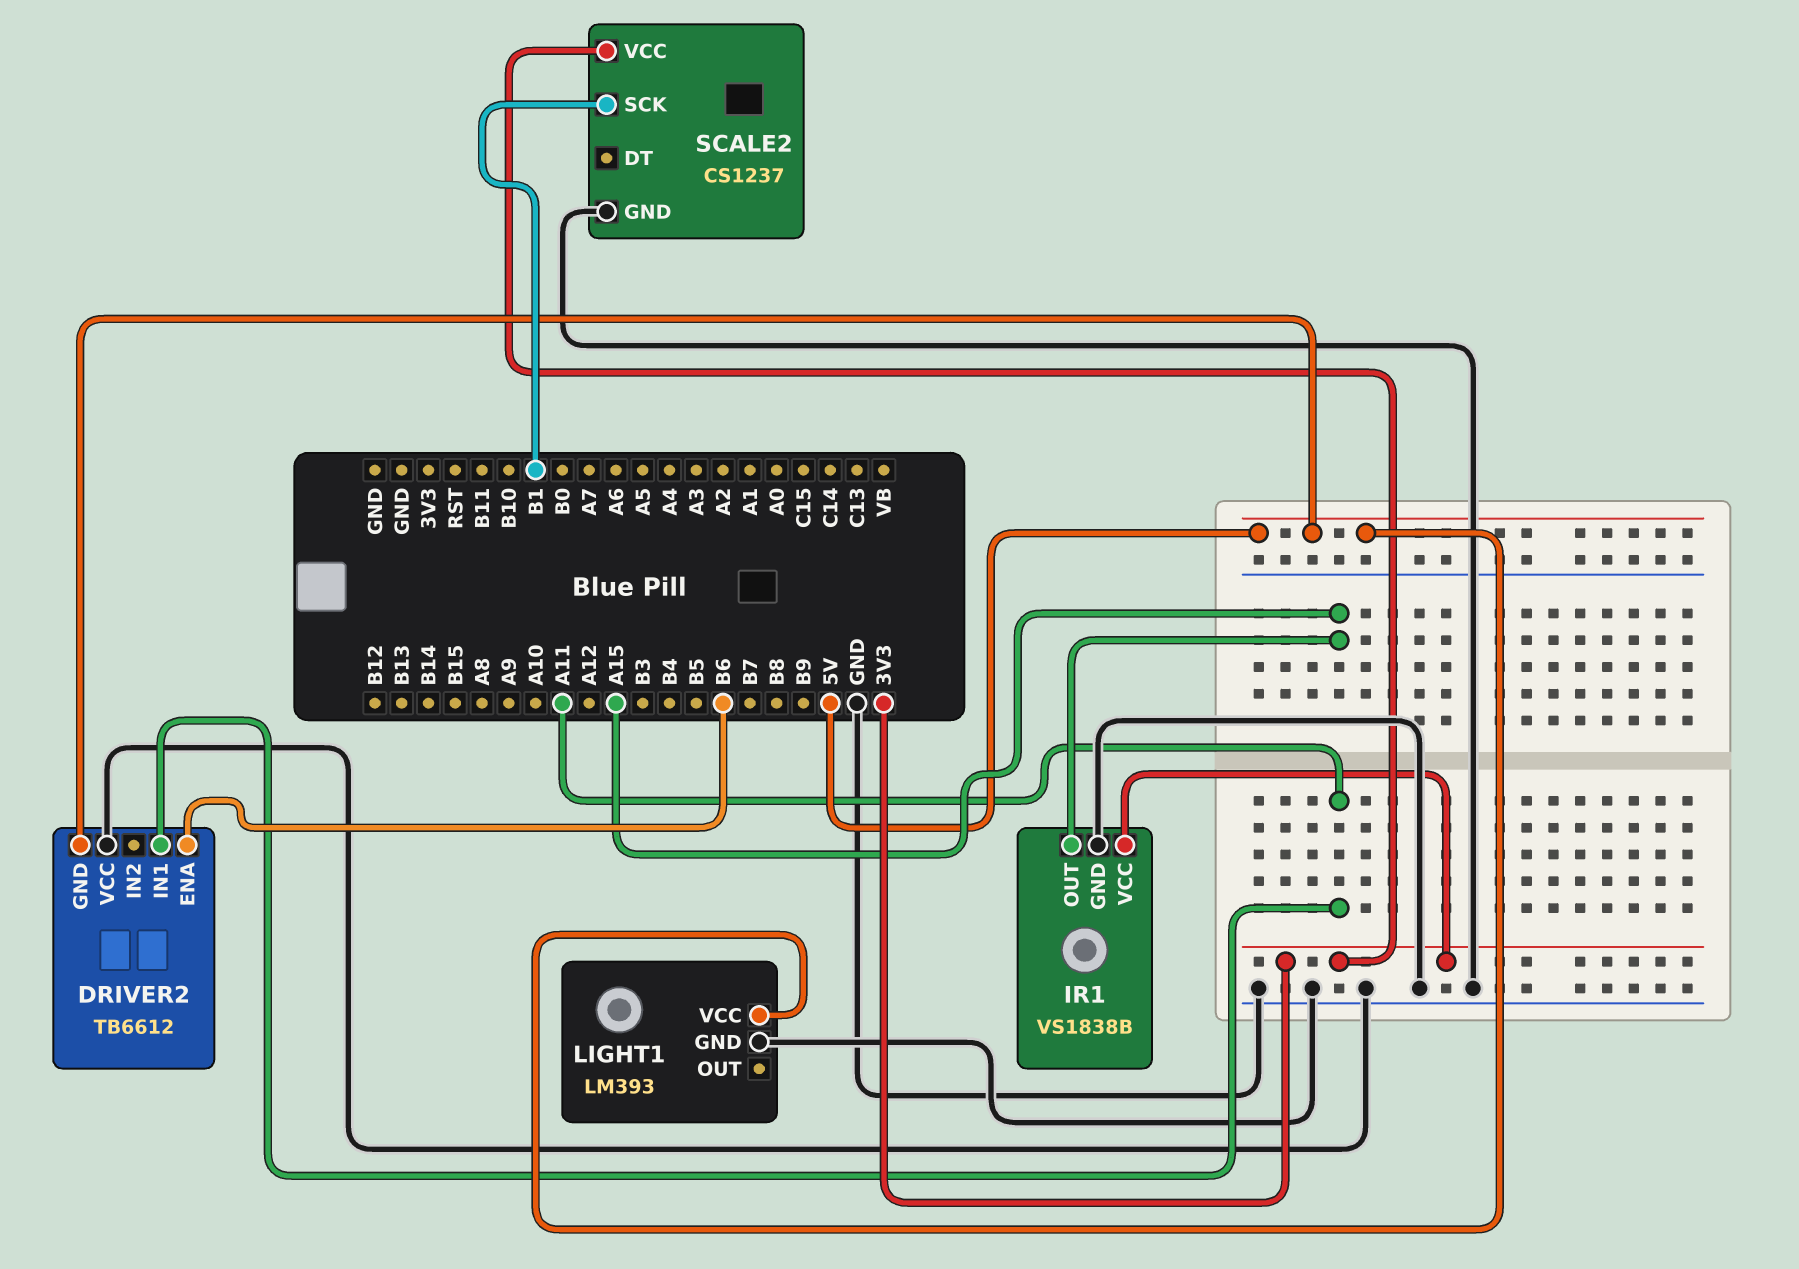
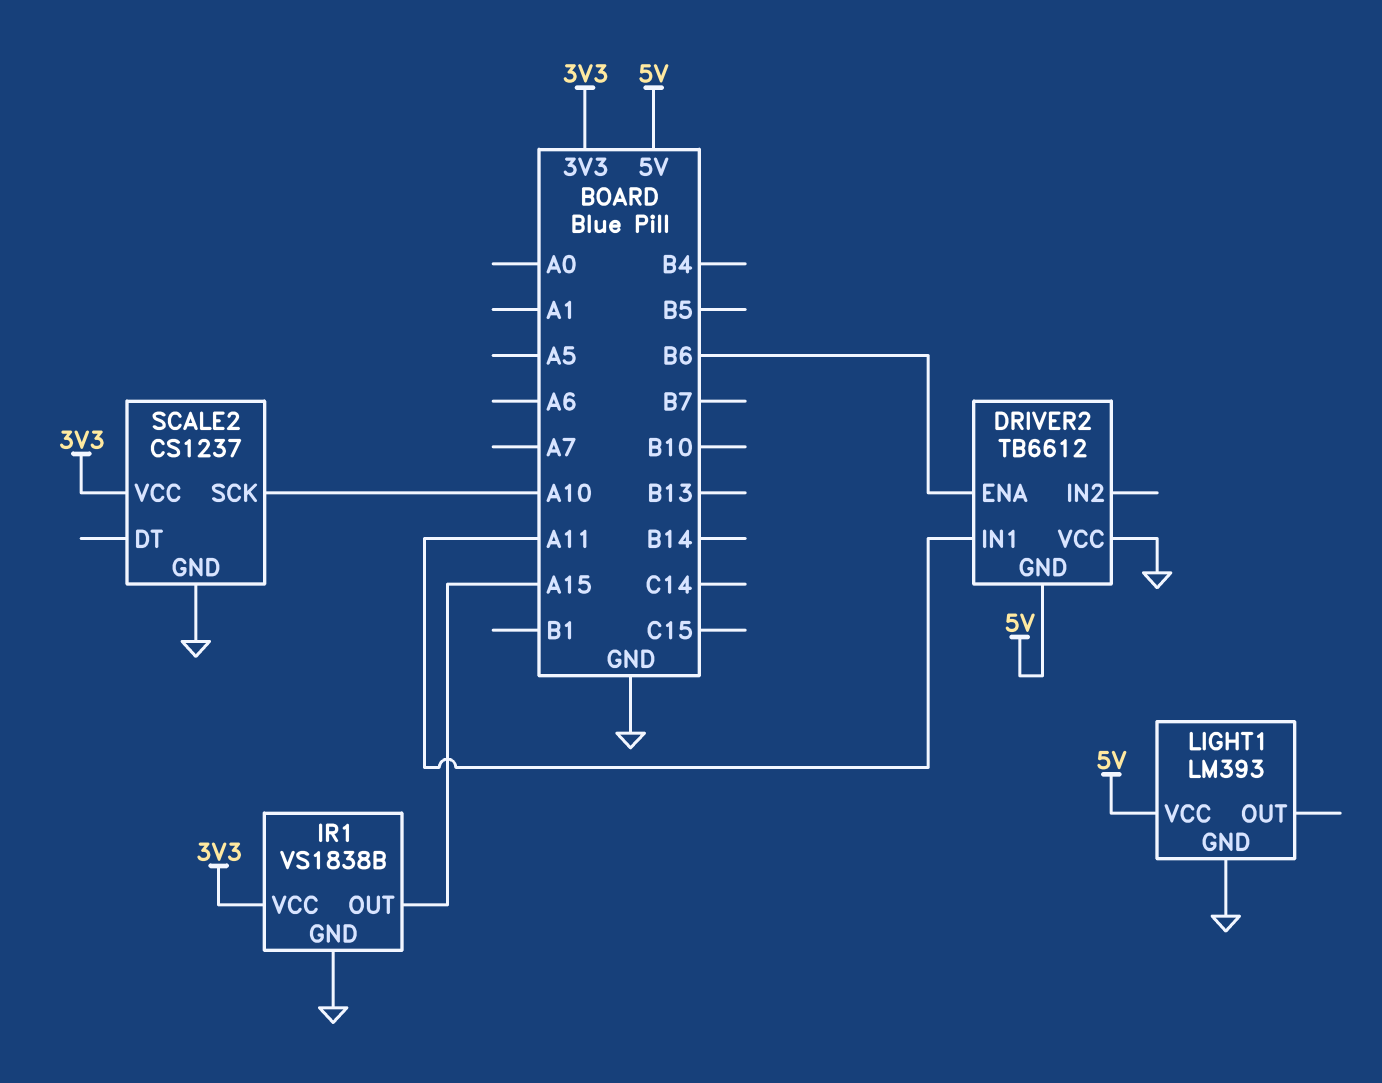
SCALE2 pin SCK: B1 -> A10

